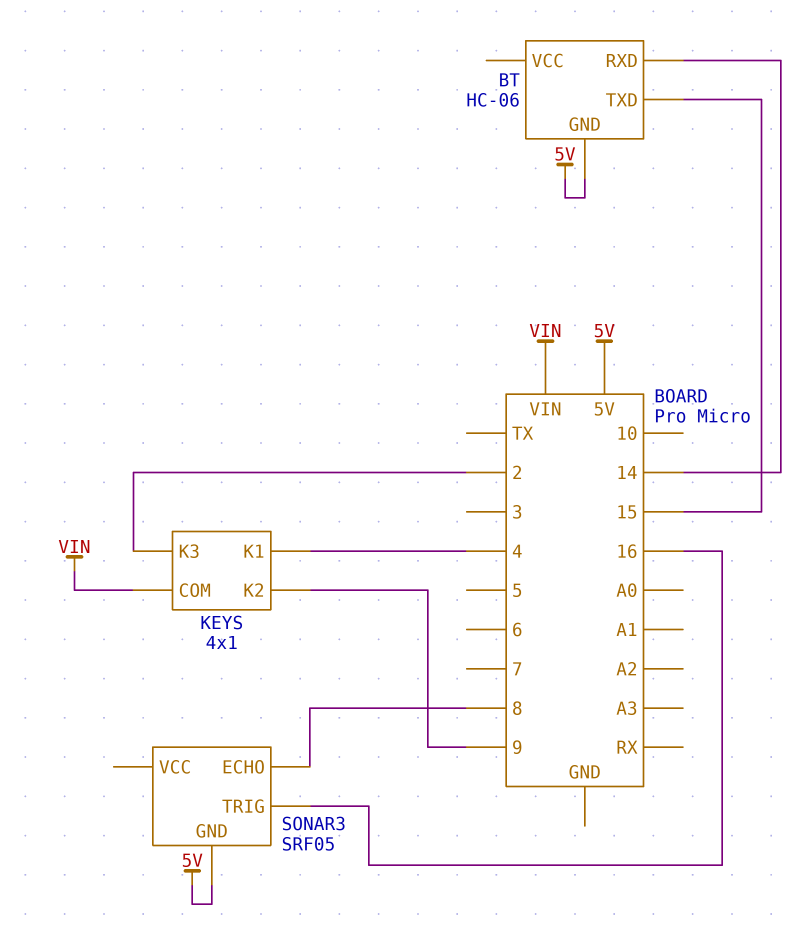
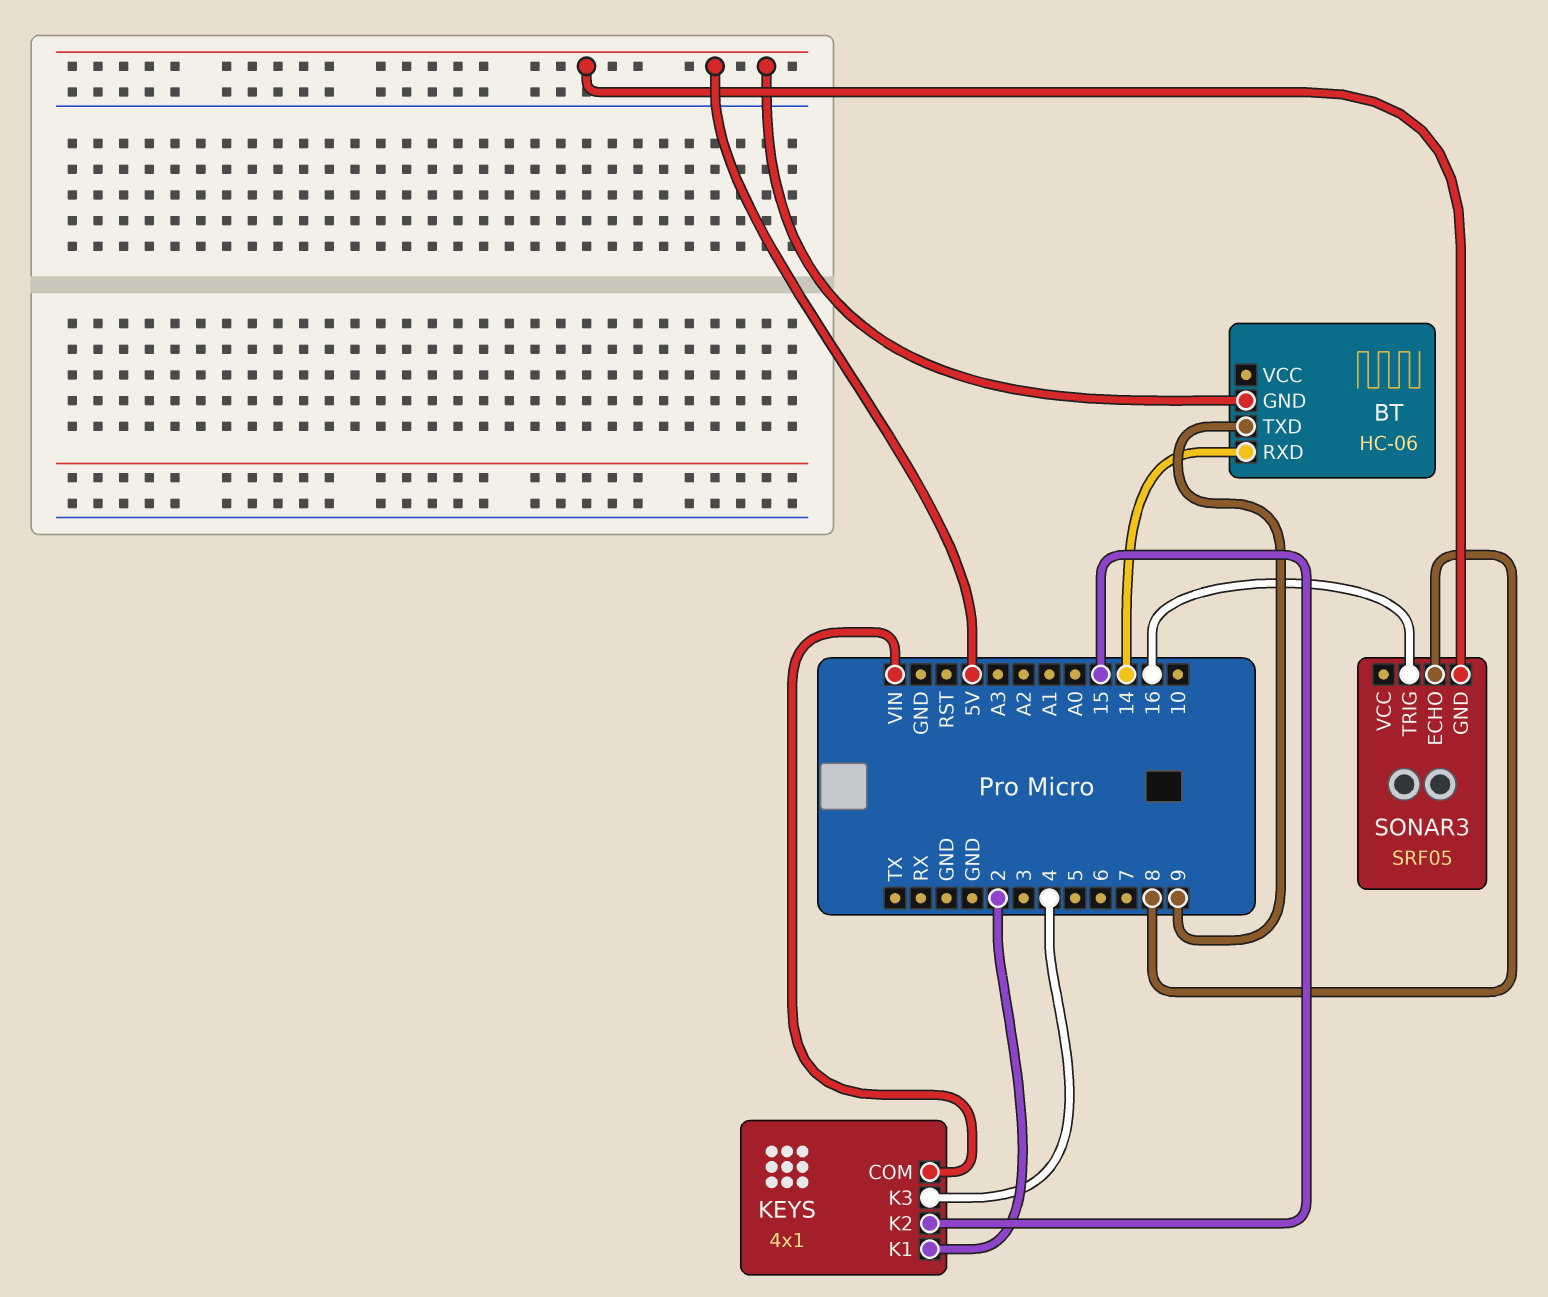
BT pin TXD: 15 -> 9
KEYS pin K1: 4 -> 2
KEYS pin K2: 9 -> 15
KEYS pin K3: 2 -> 4

